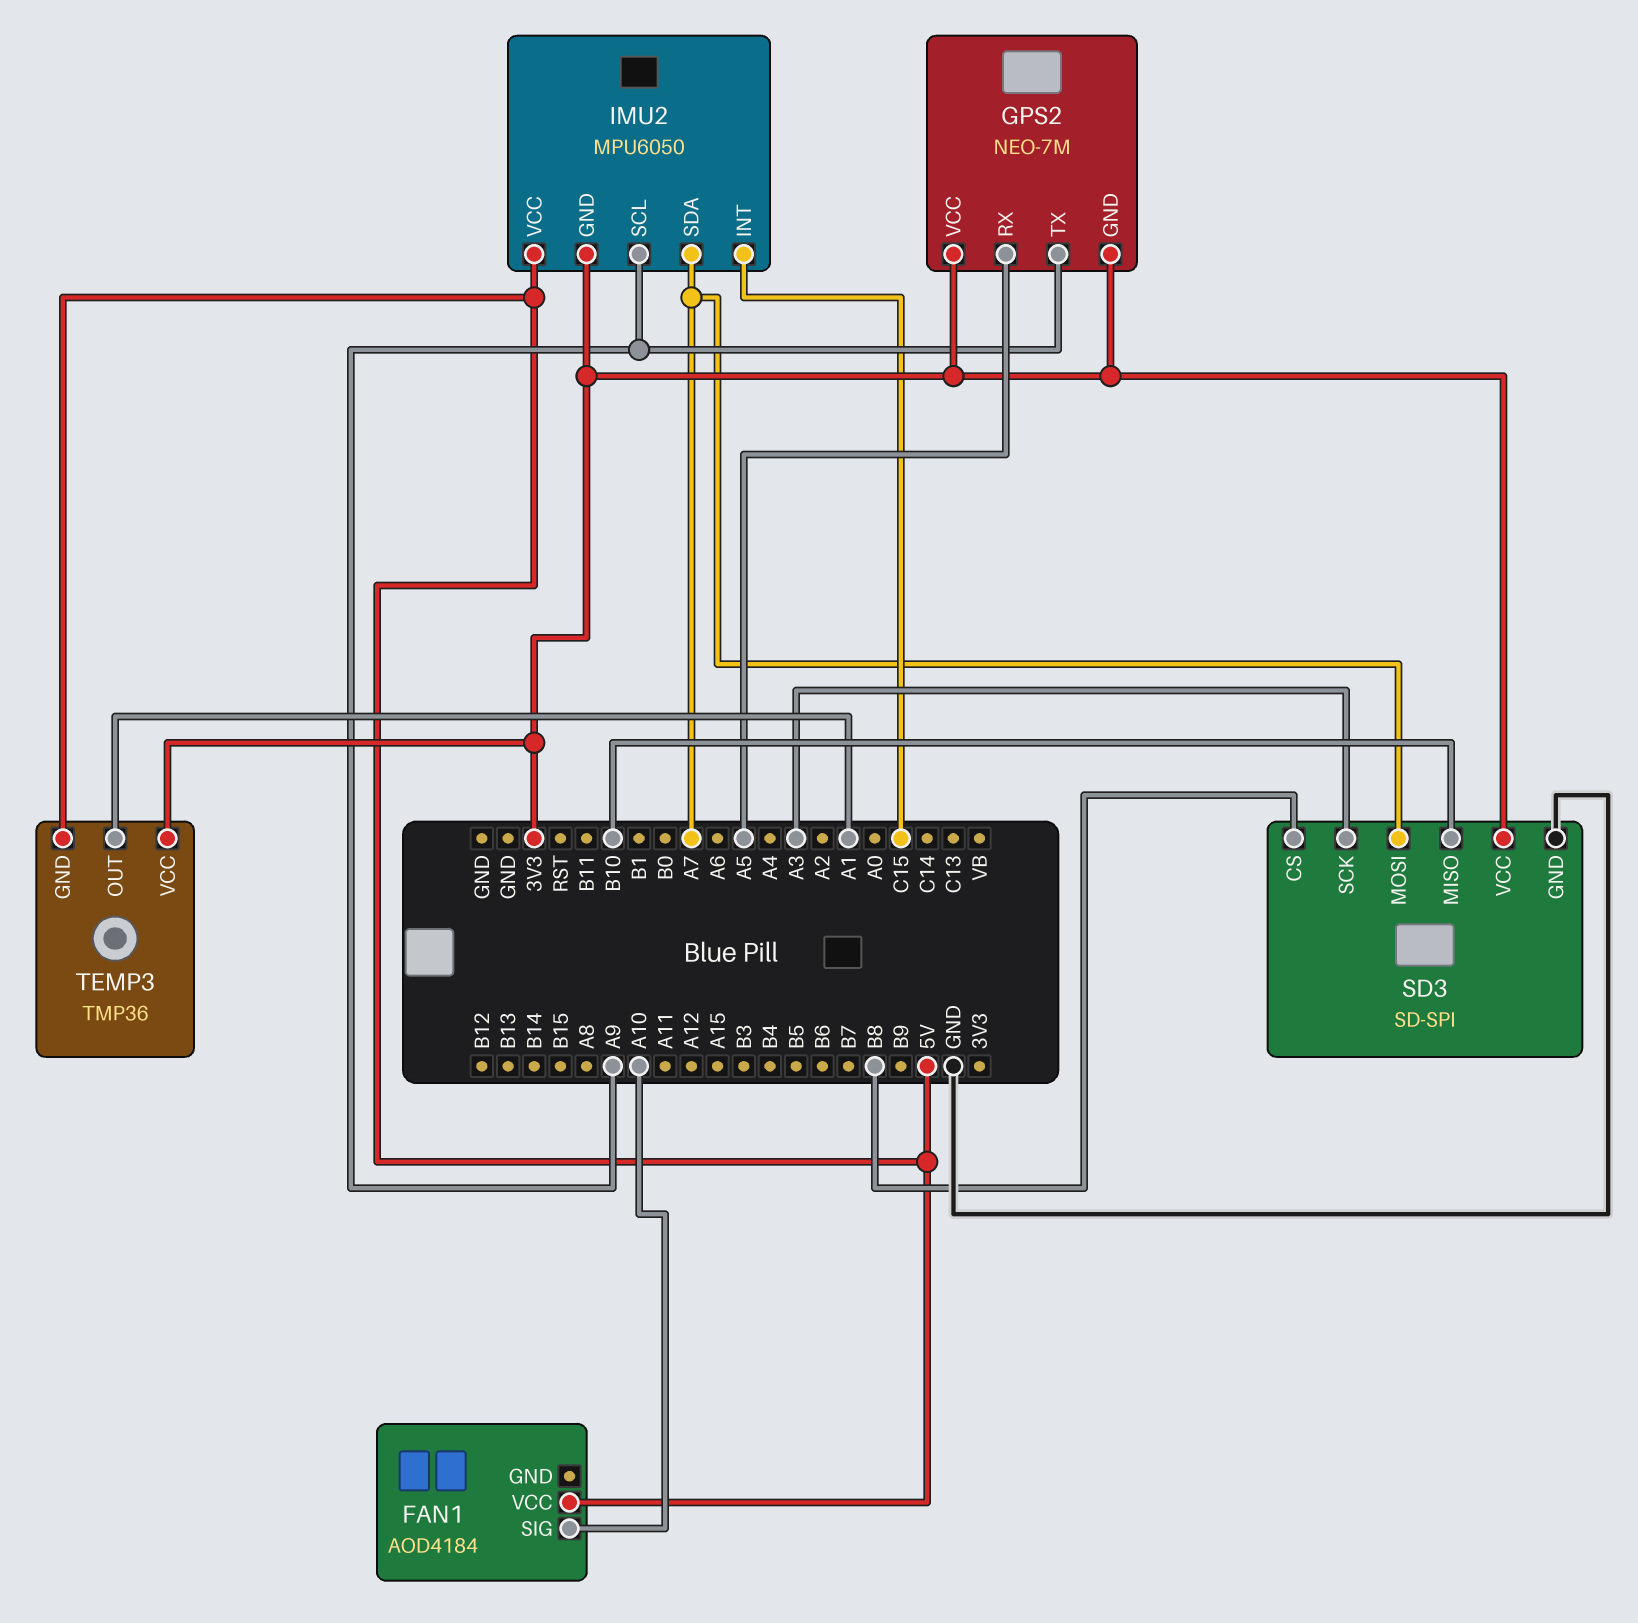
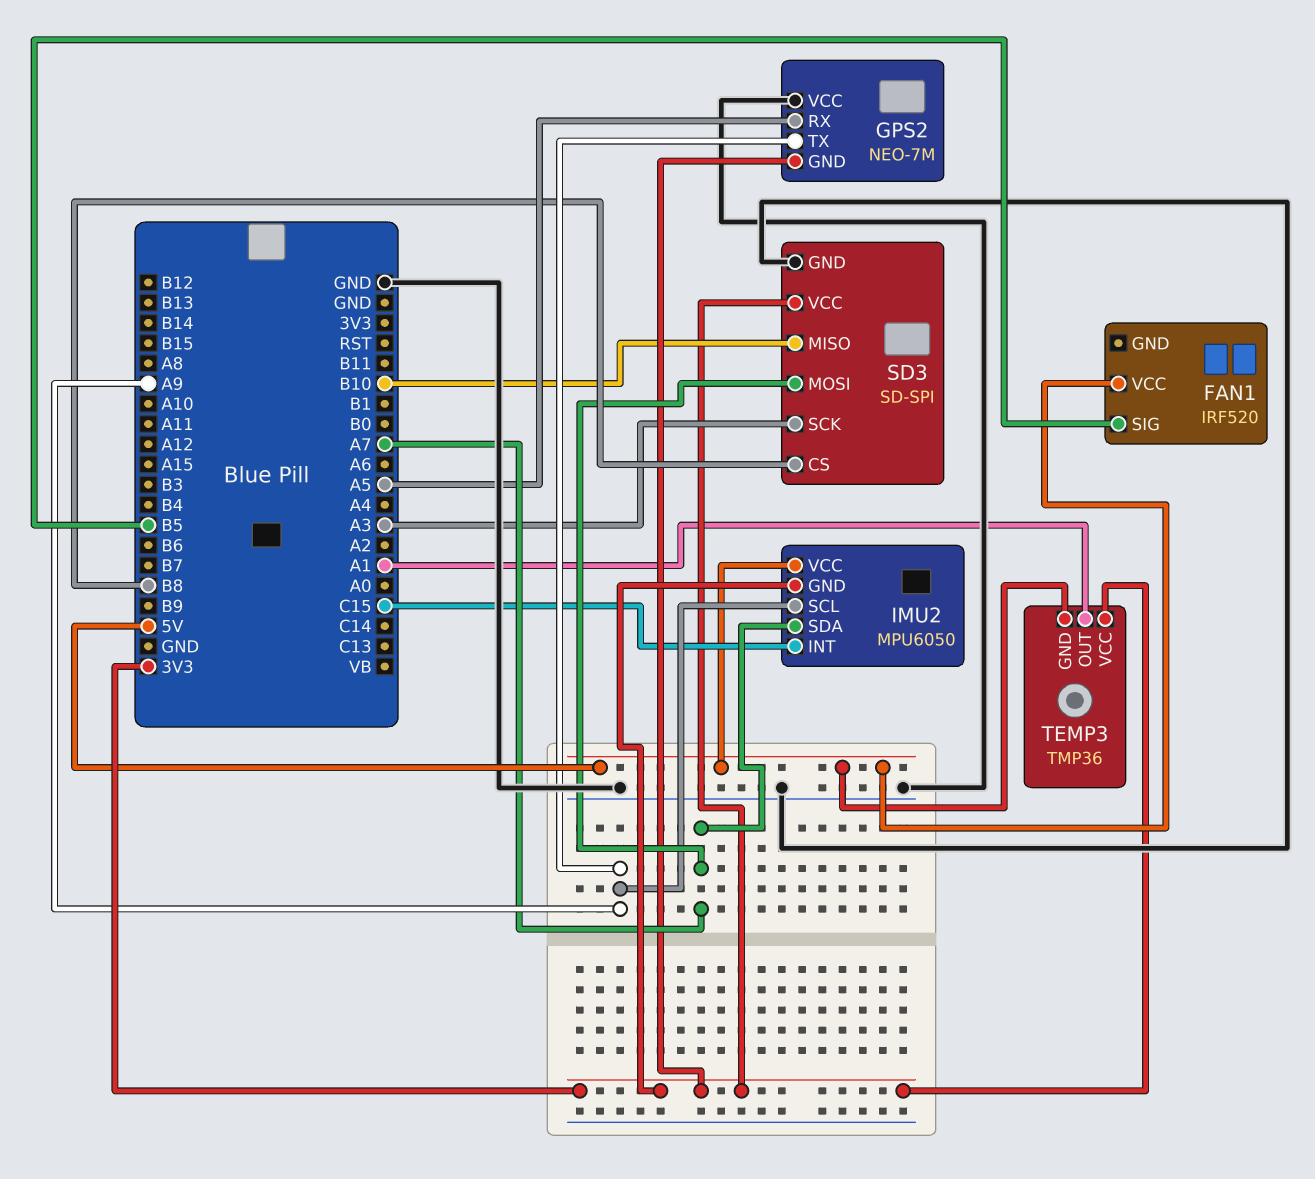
FAN1: AOD4184 -> IRF520
FAN1 pin SIG: A10 -> B5
GPS2 pin VCC: 3V3 -> GND

